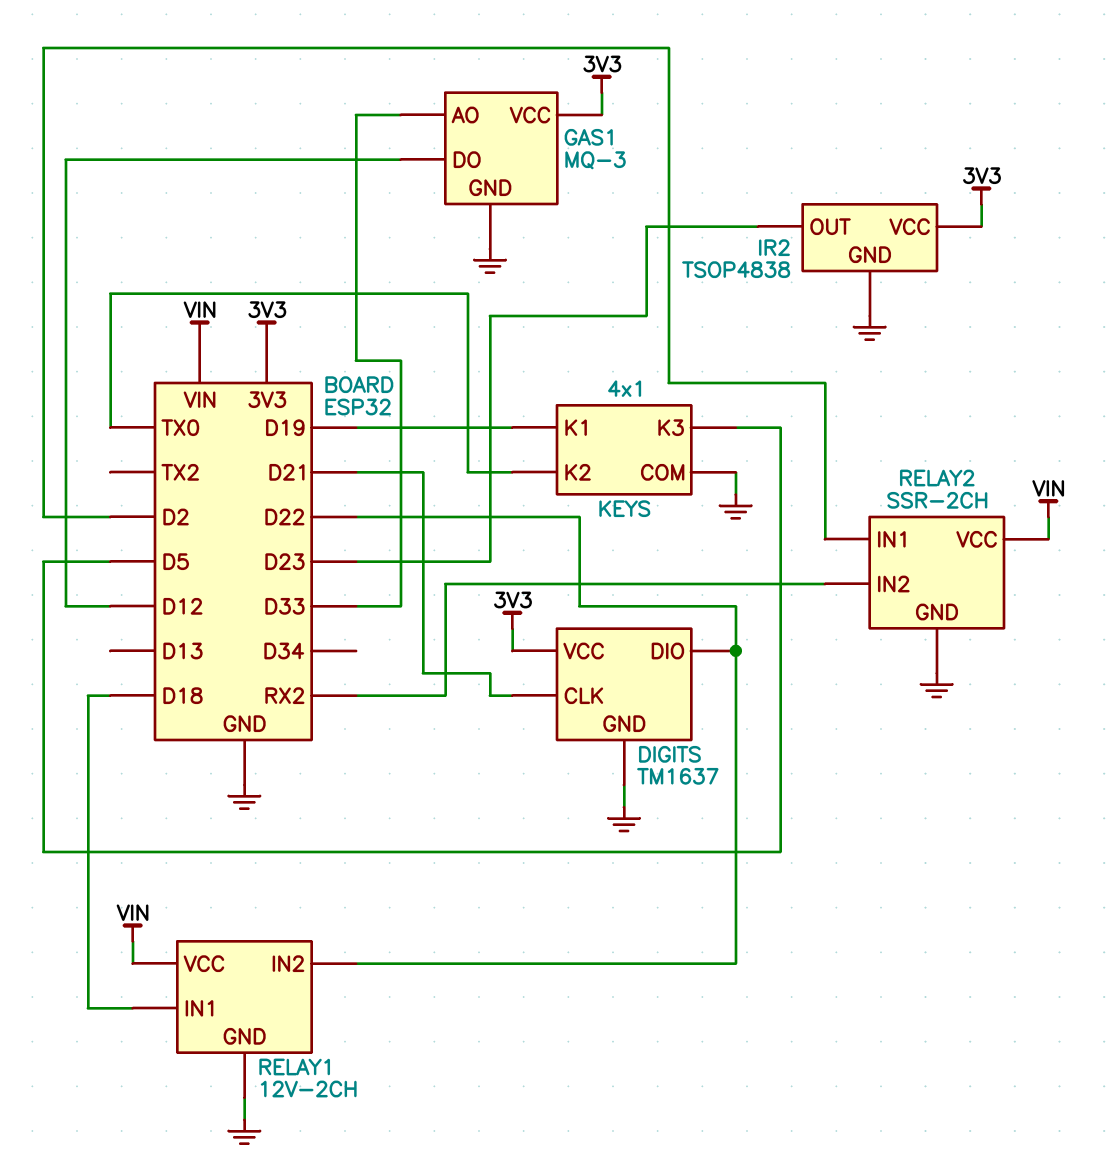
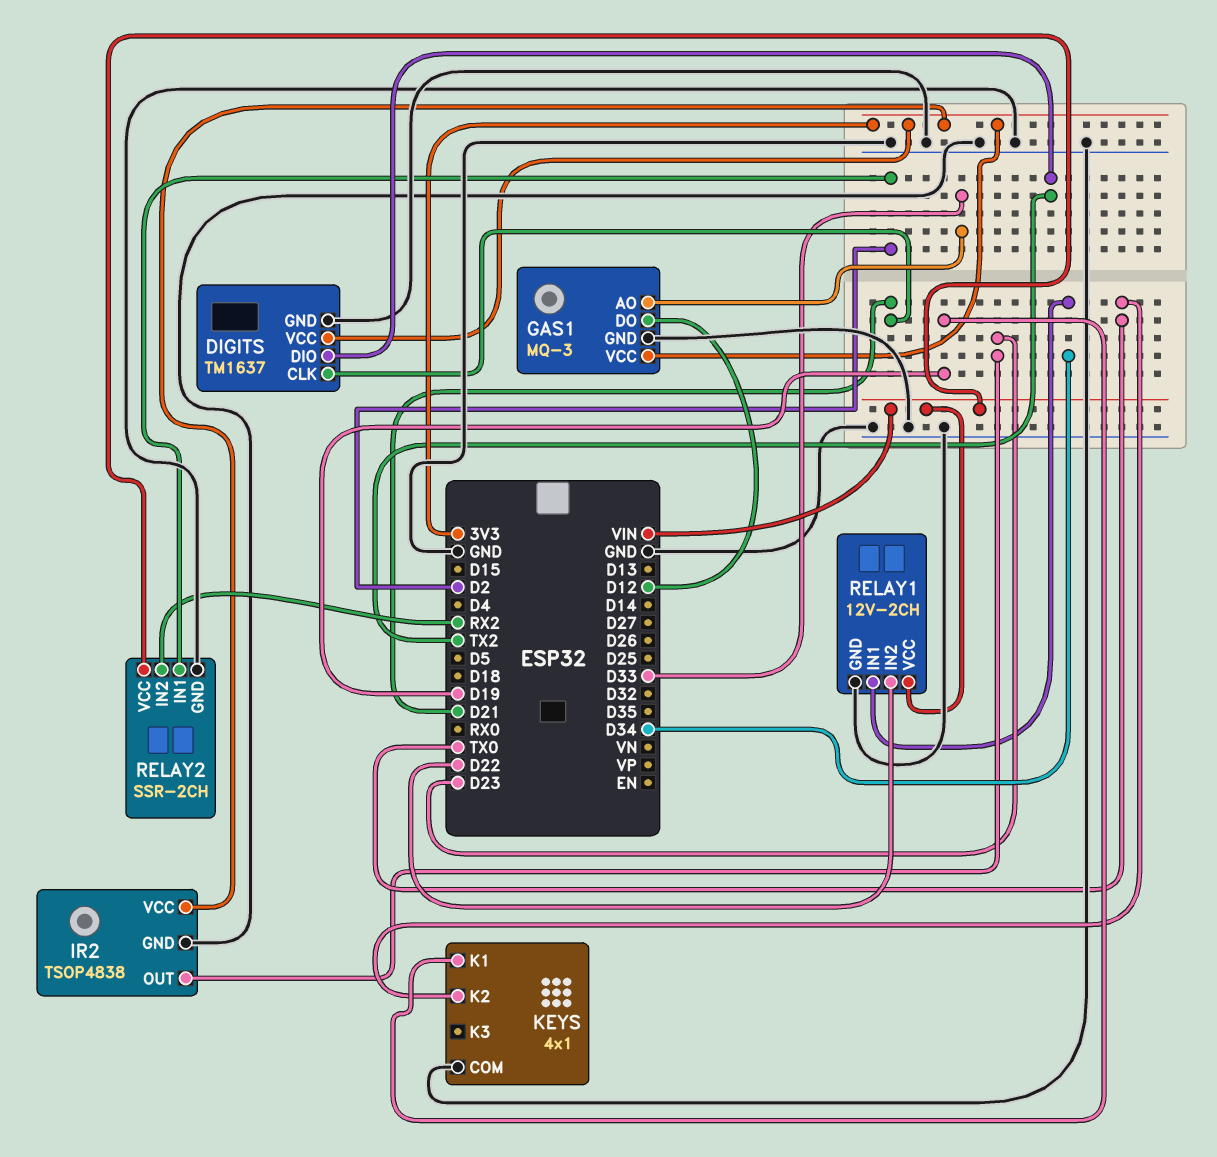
DIGITS pin DIO: D22 -> TX2
KEYS pin K3: D5 -> none
RELAY1 pin IN1: D18 -> D34

